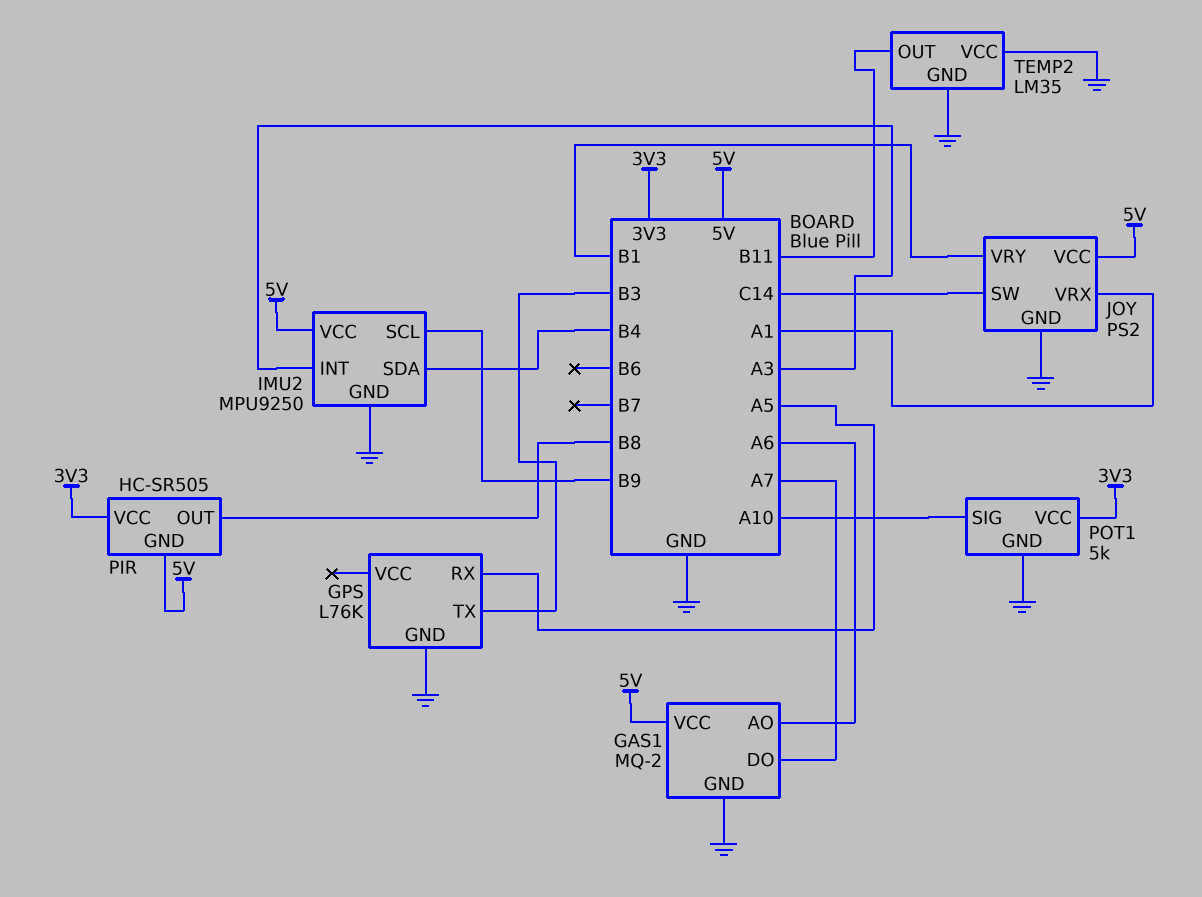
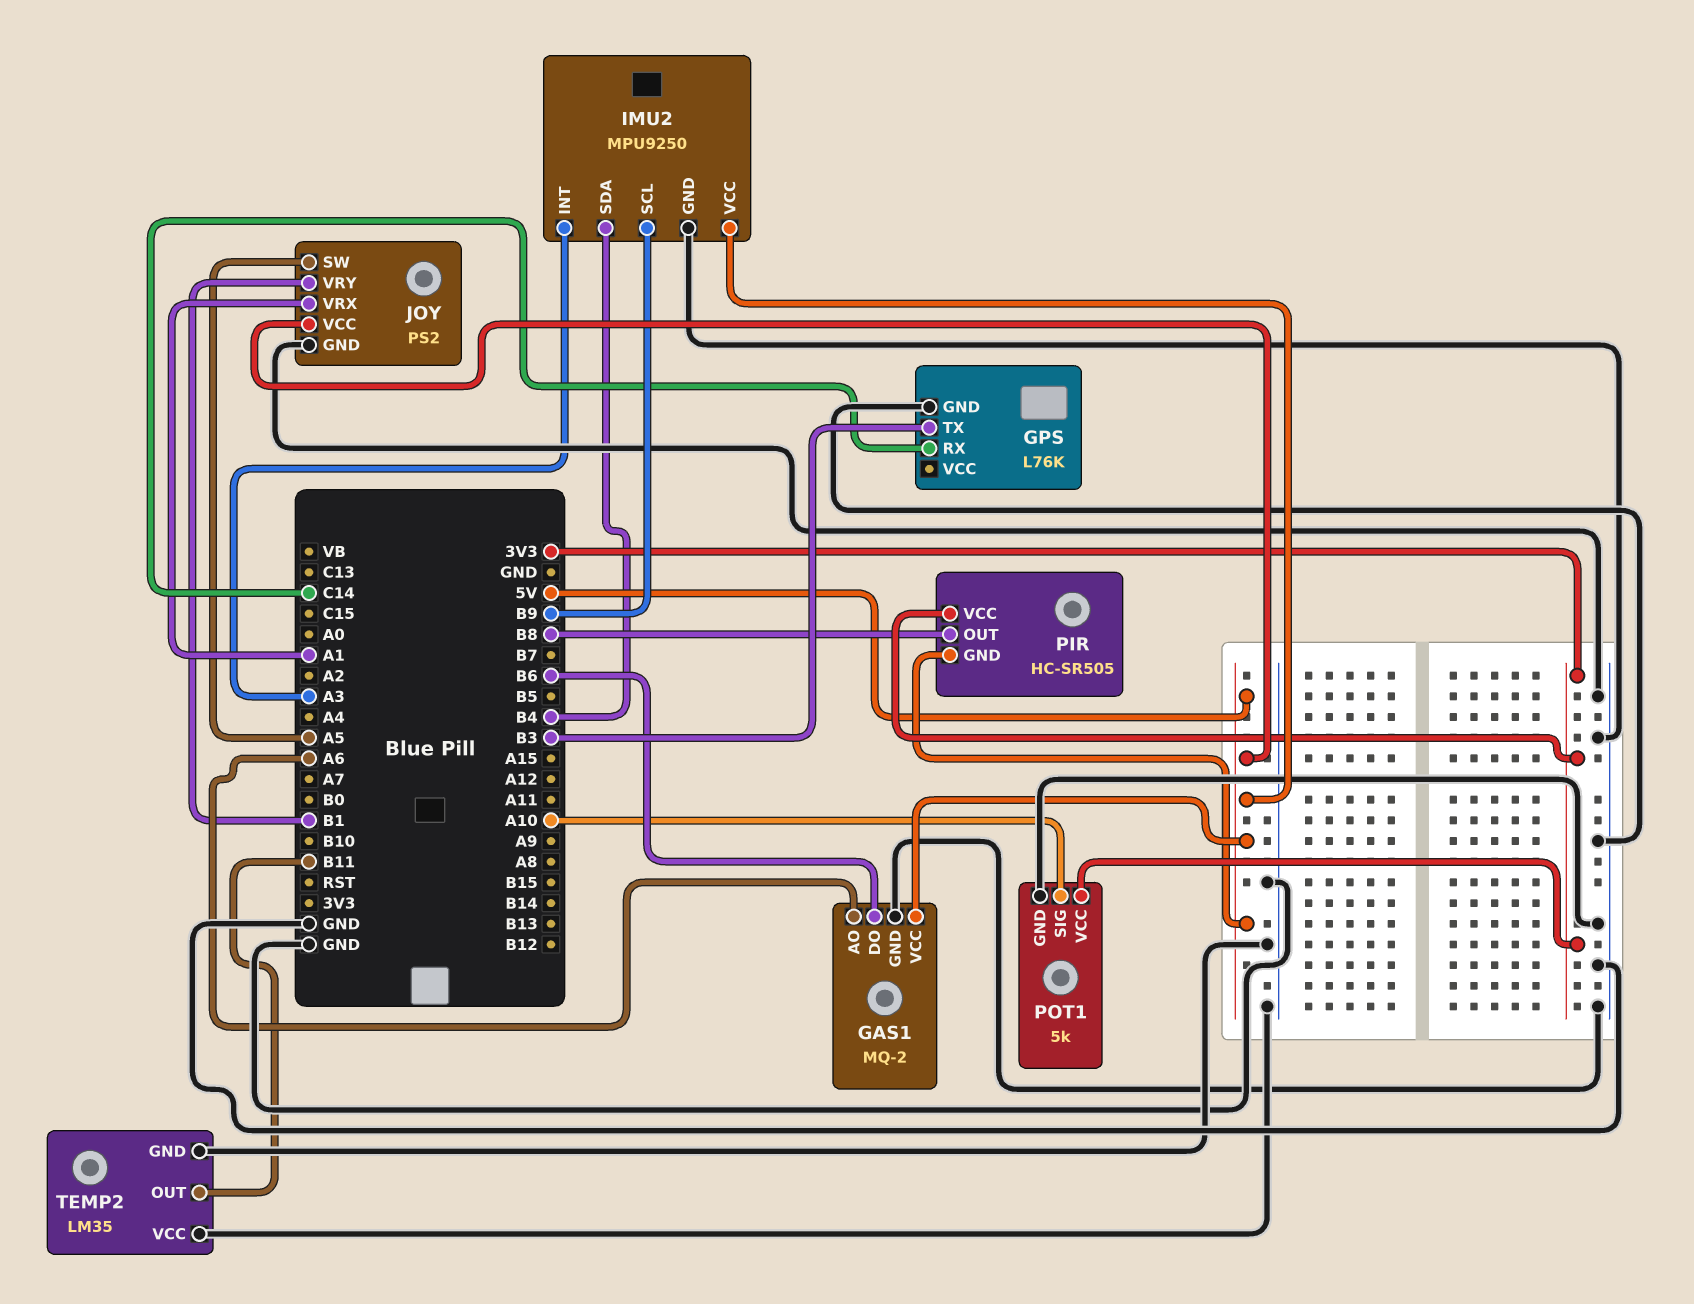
GAS1 pin DO: A7 -> B6
GPS pin RX: A5 -> C14
JOY pin SW: C14 -> A5

